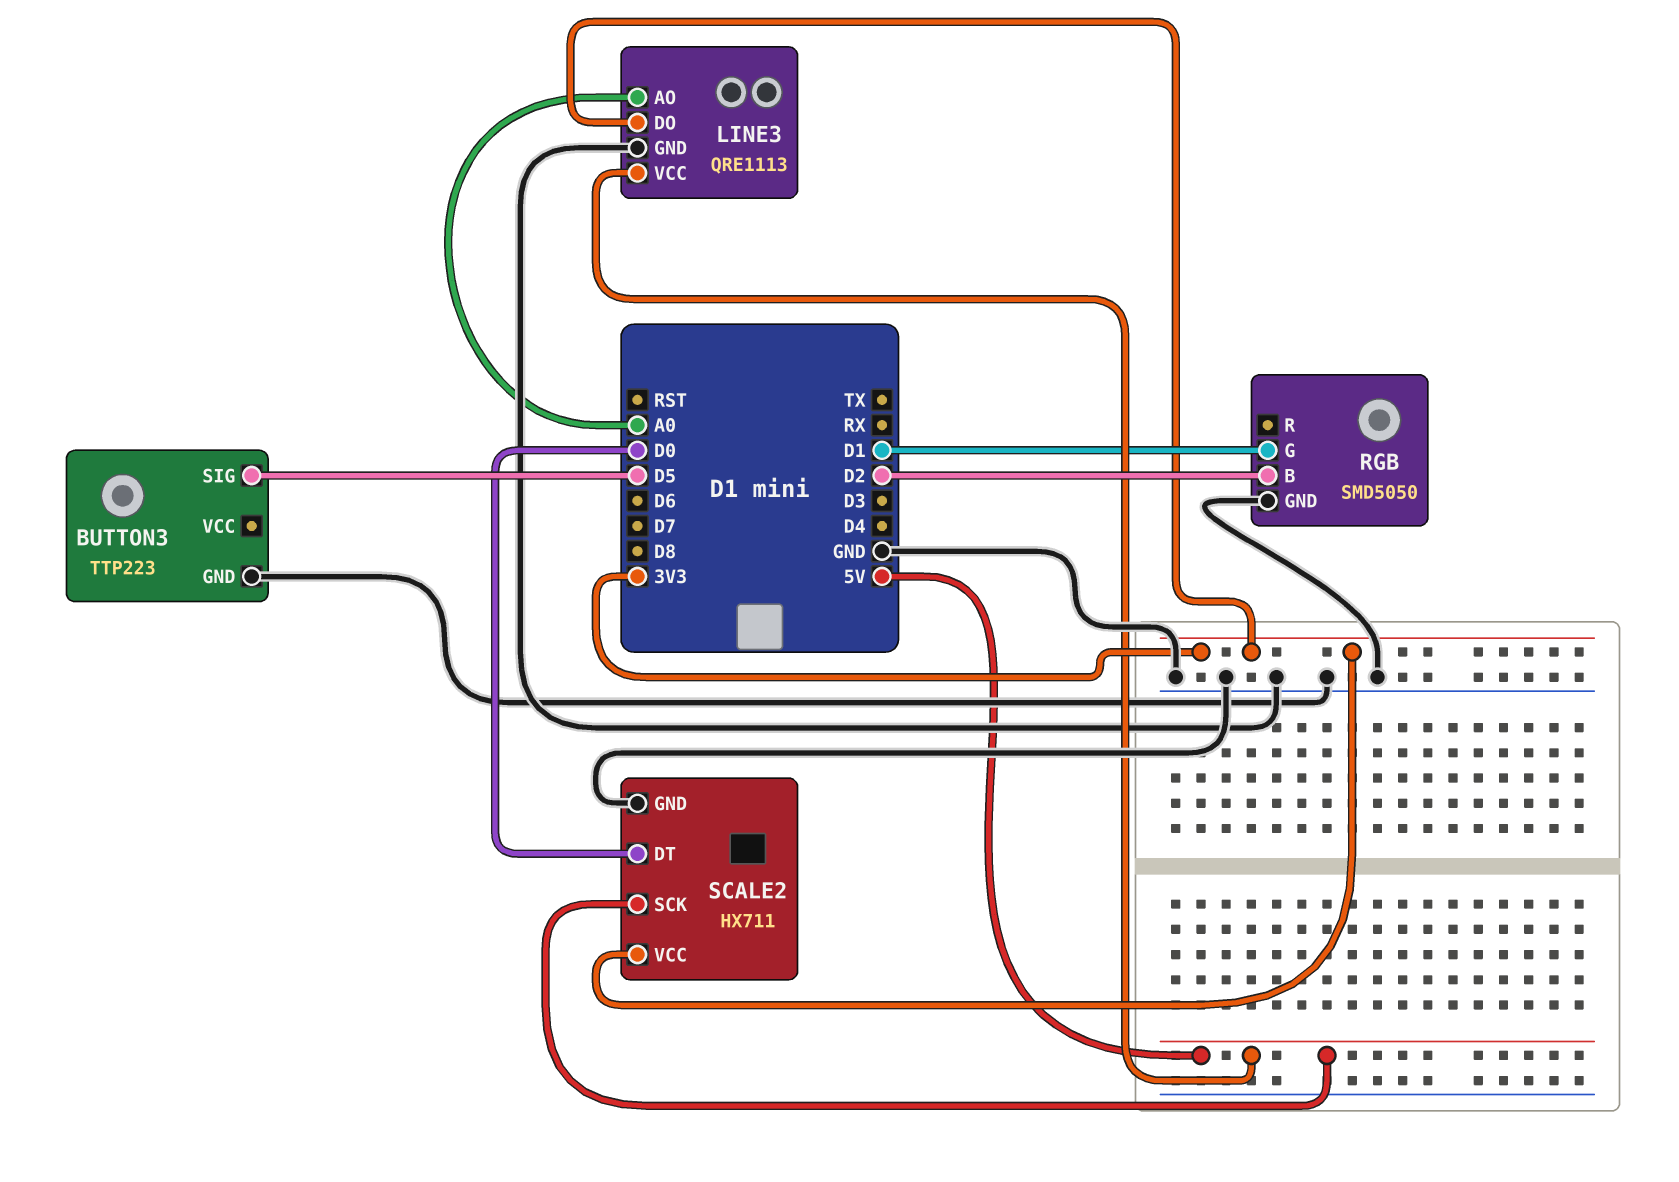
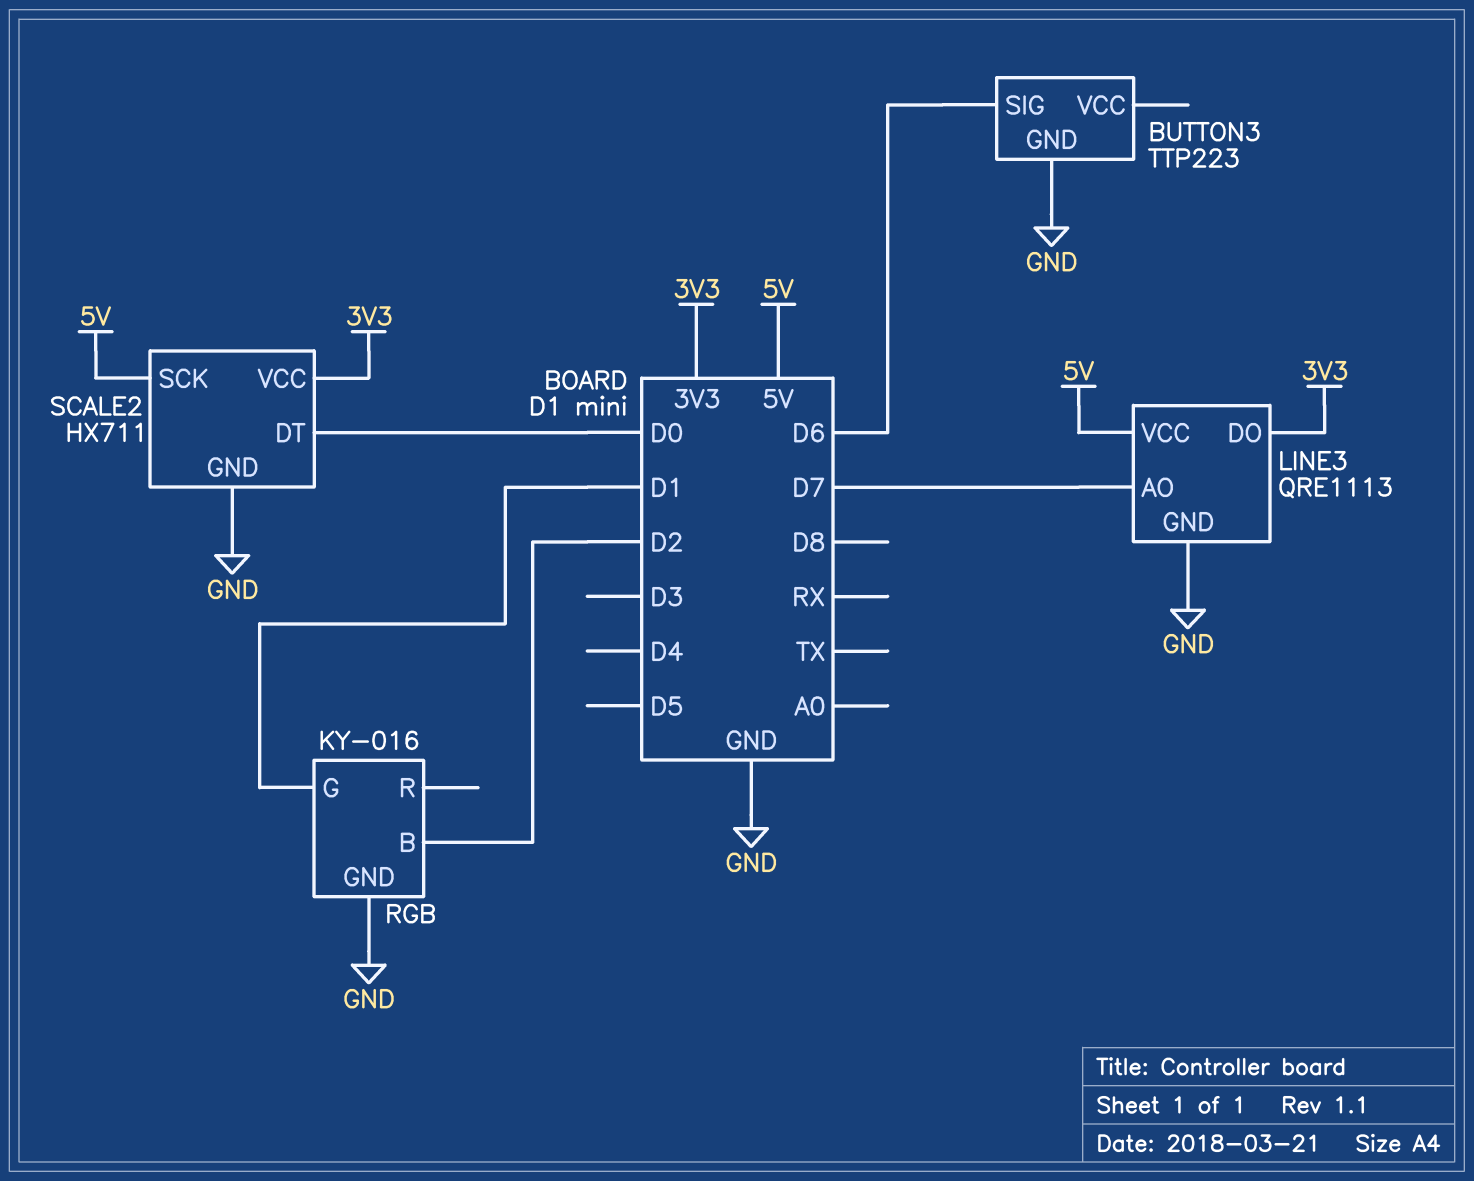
BUTTON3 pin SIG: D5 -> D6
LINE3 pin AO: A0 -> D7
RGB: SMD5050 -> KY-016

